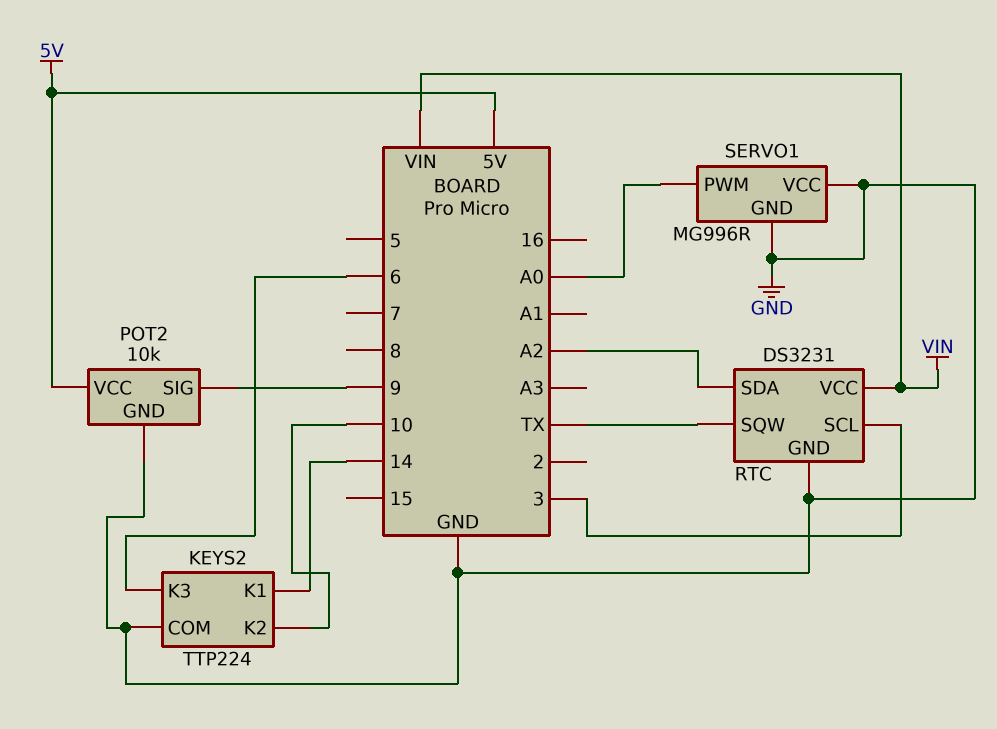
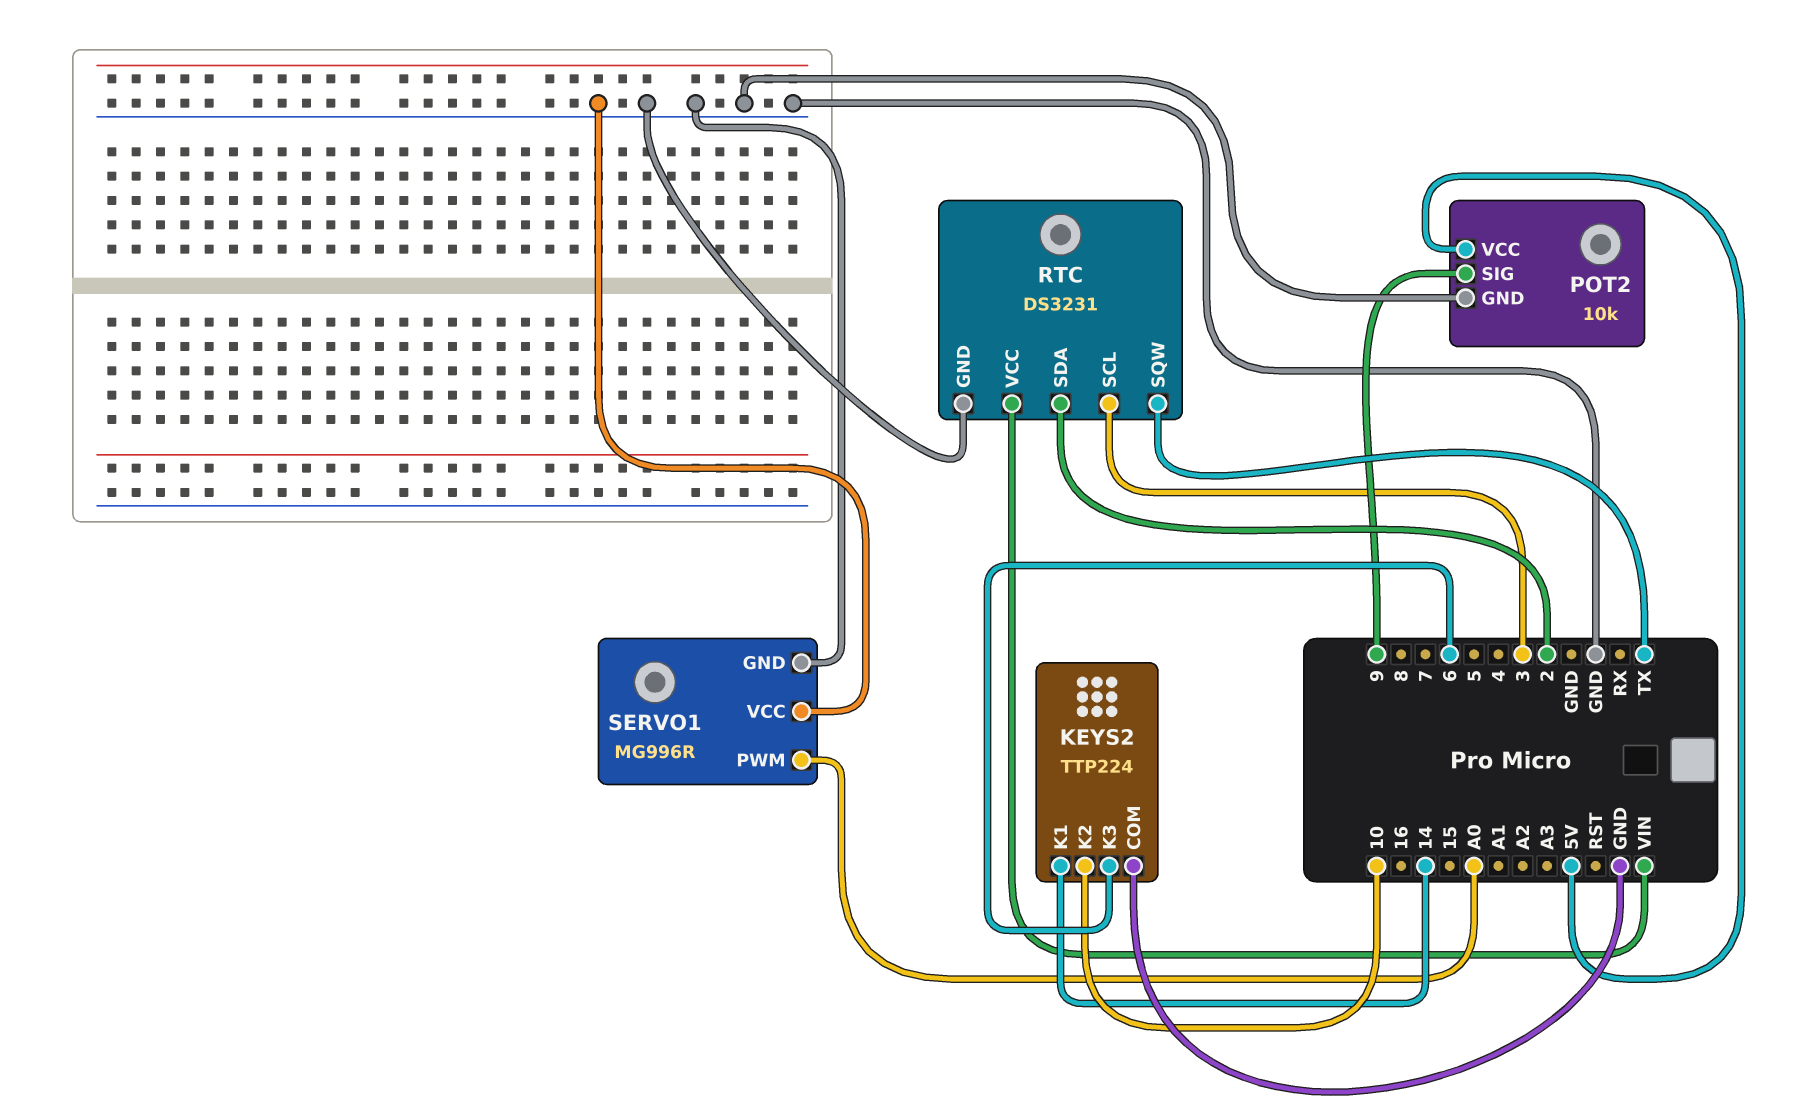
RTC pin SDA: A2 -> 2

